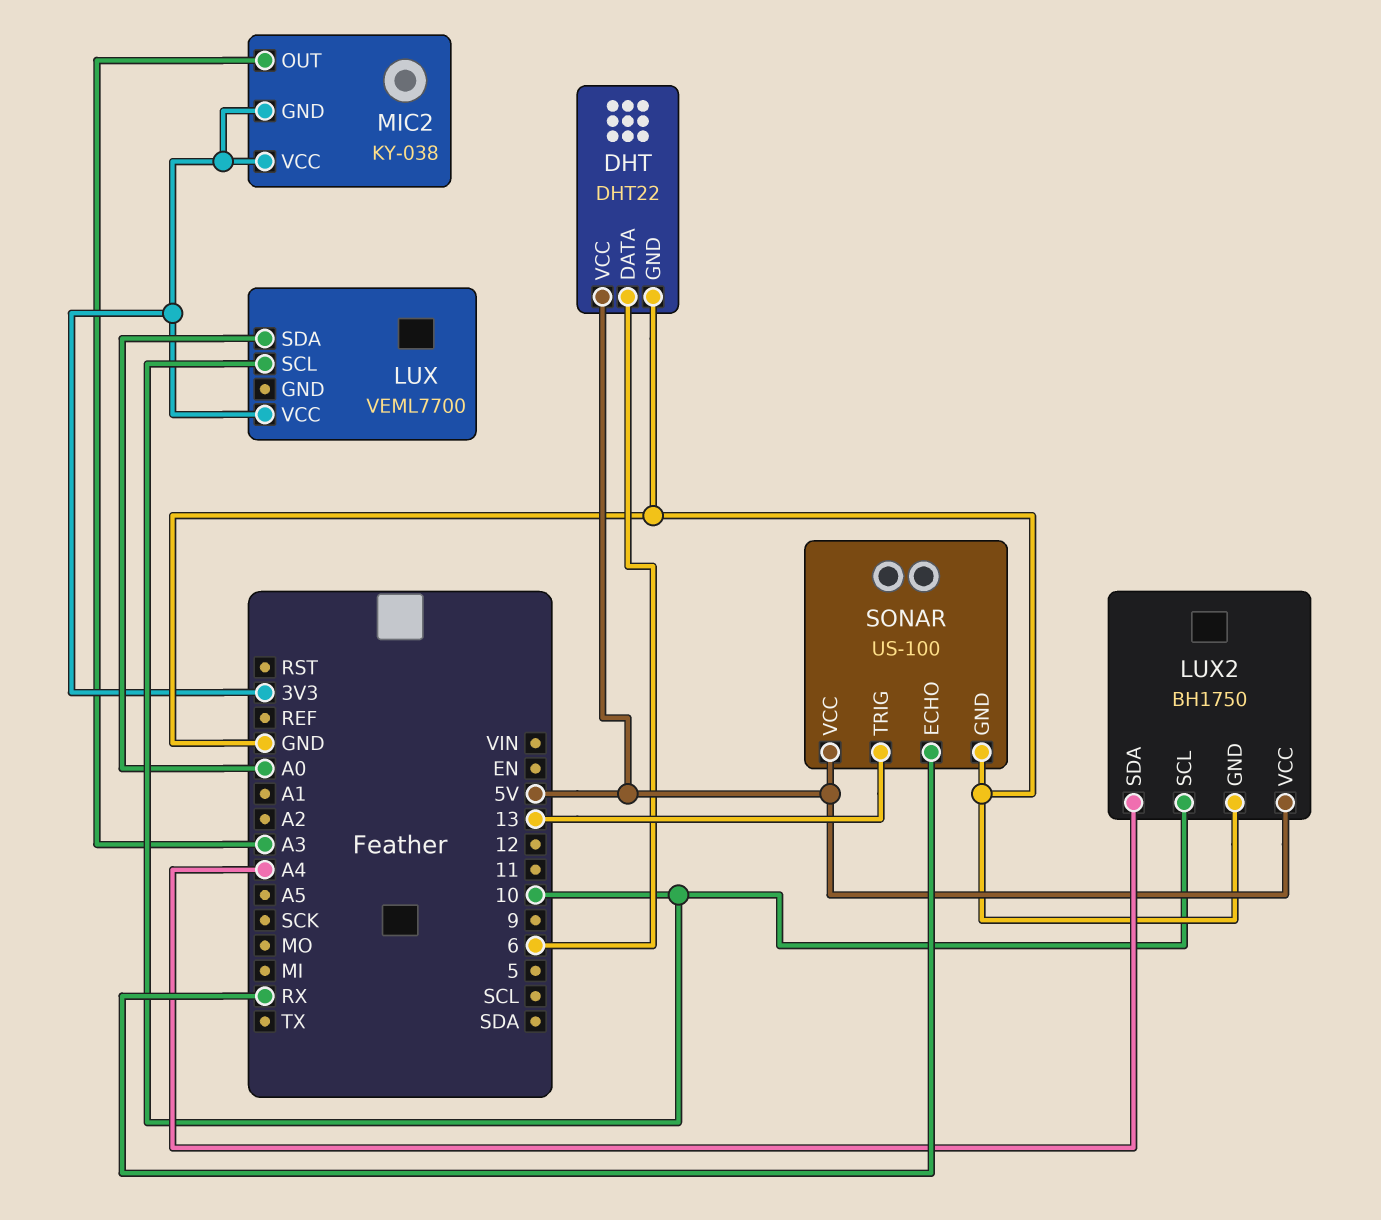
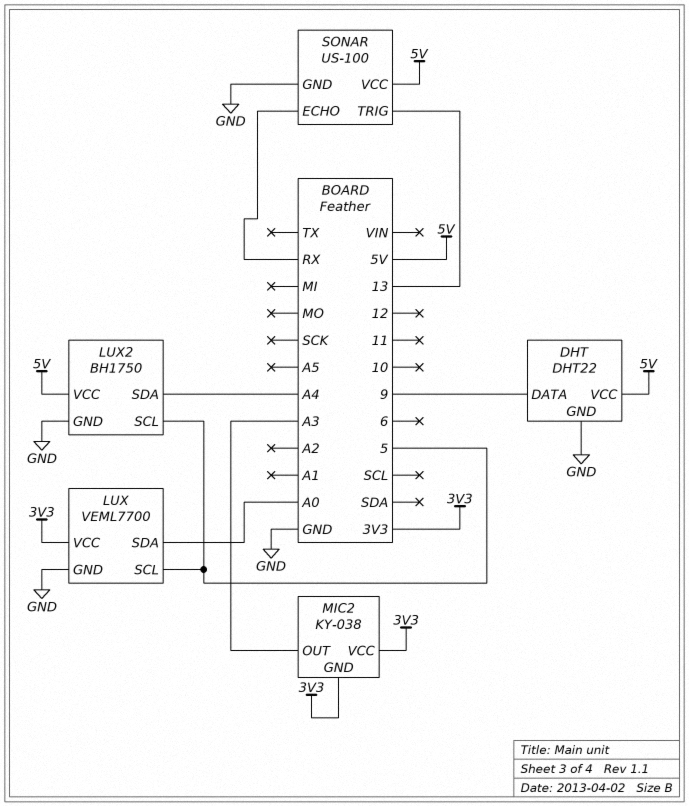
DHT pin DATA: 6 -> 9
LUX pin GND: none -> GND
LUX pin SCL: 10 -> 5
LUX2 pin SCL: 10 -> 5

